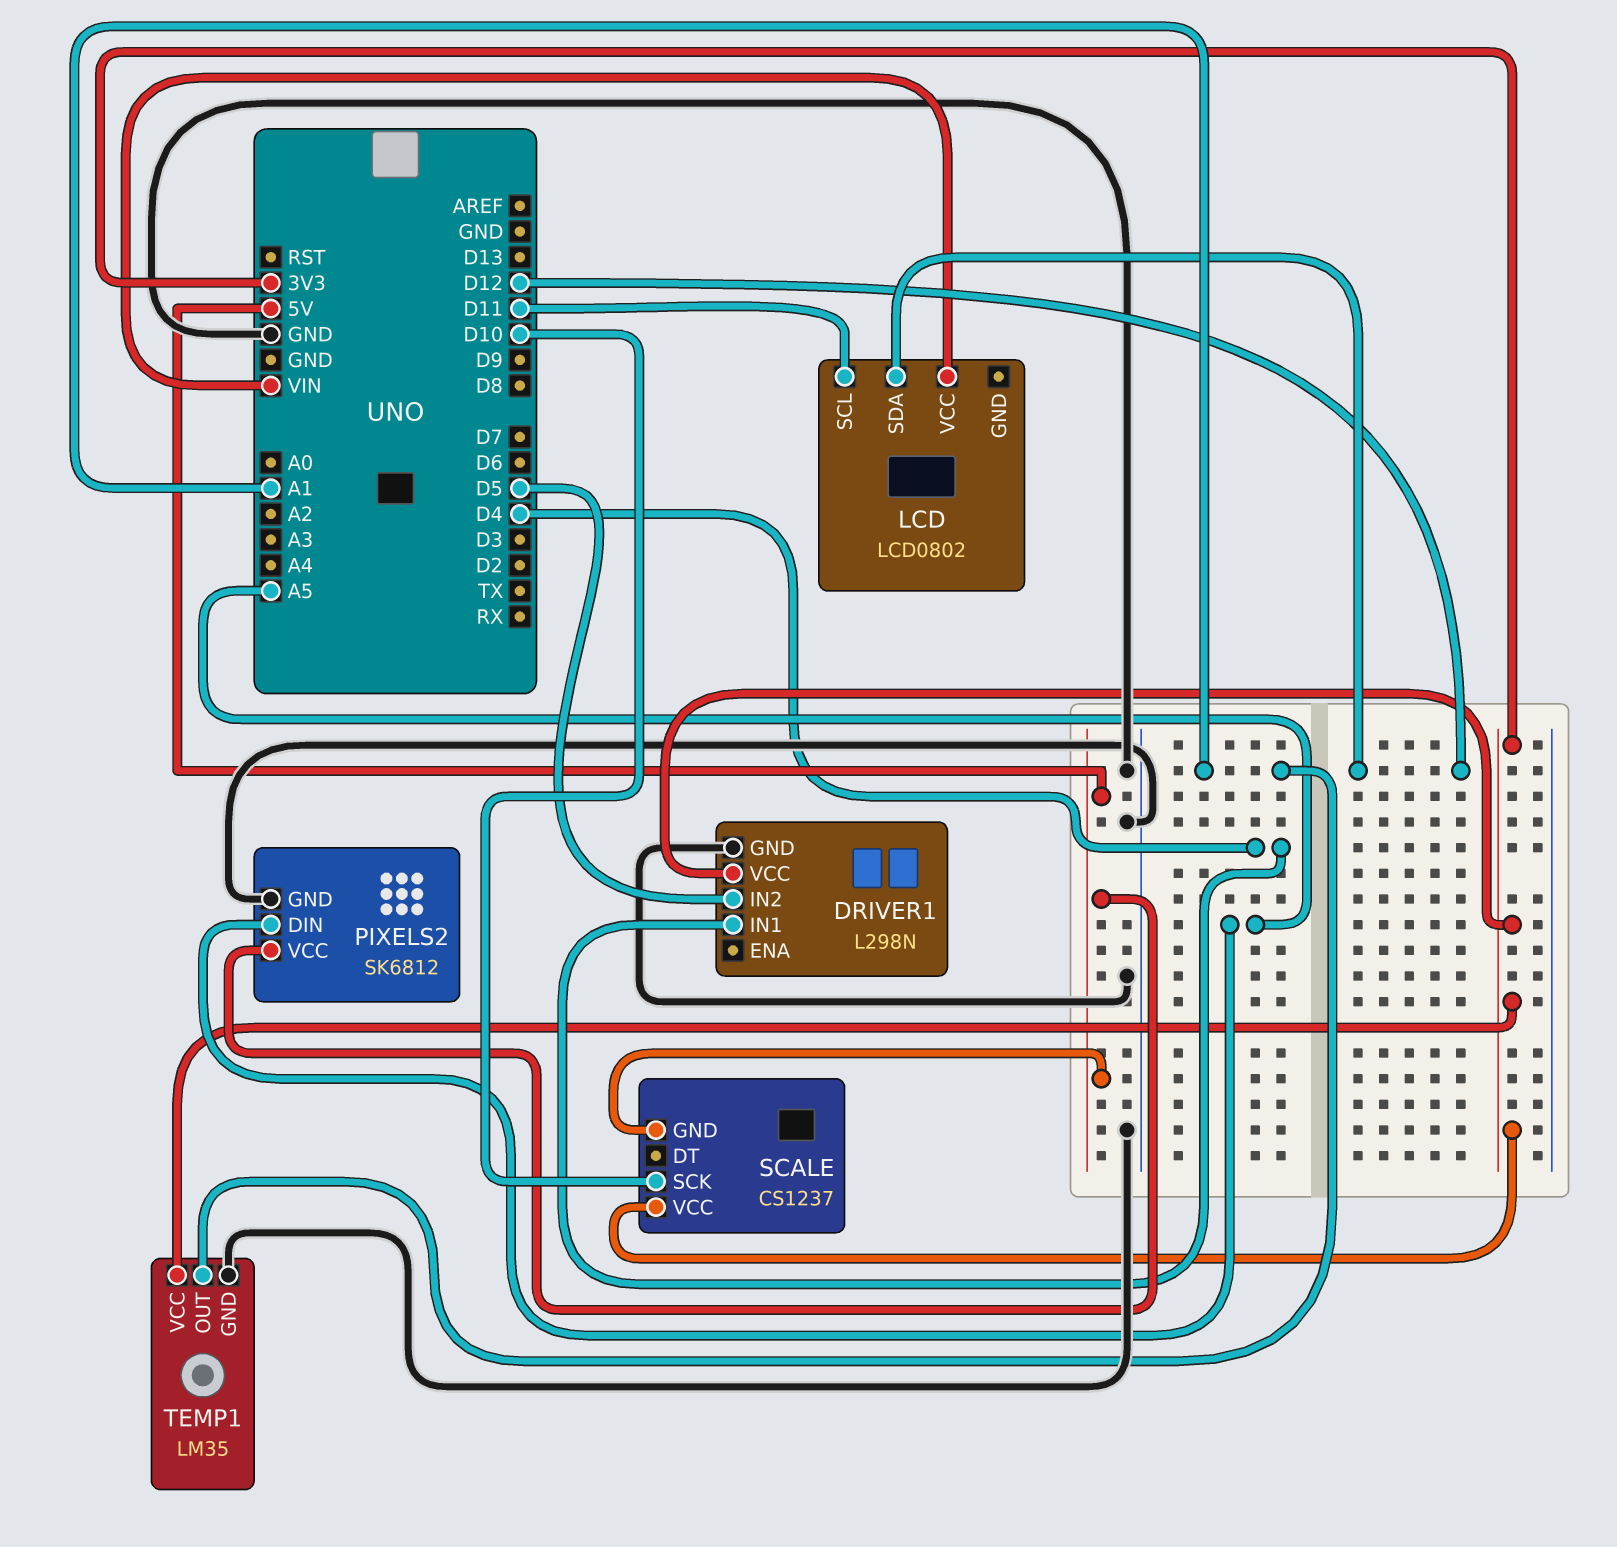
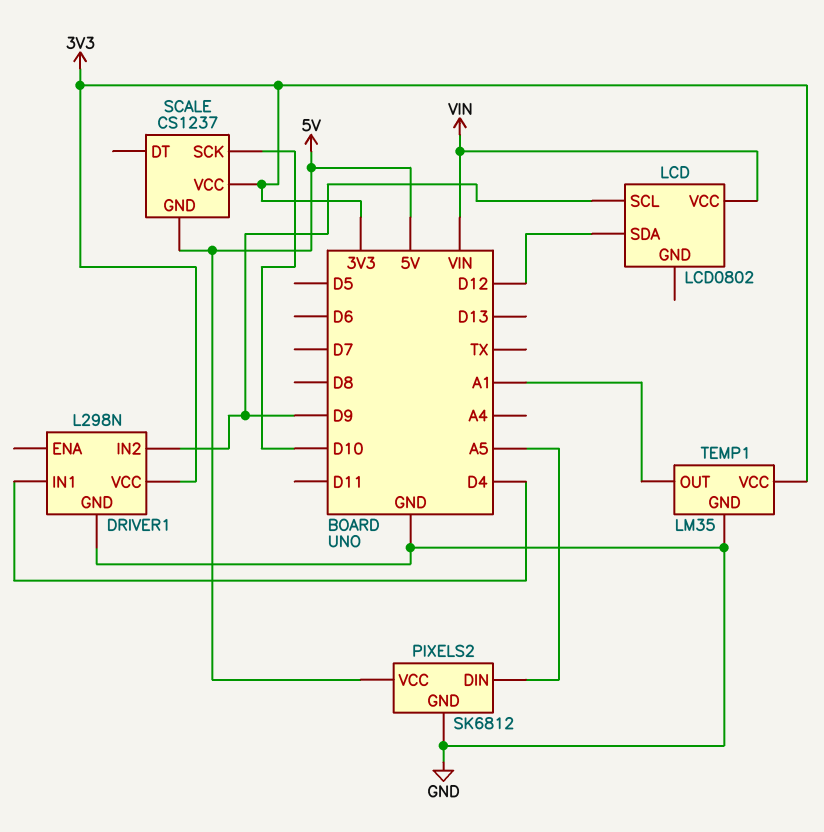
DRIVER1 pin IN2: D5 -> D9
LCD pin SCL: D11 -> D9

